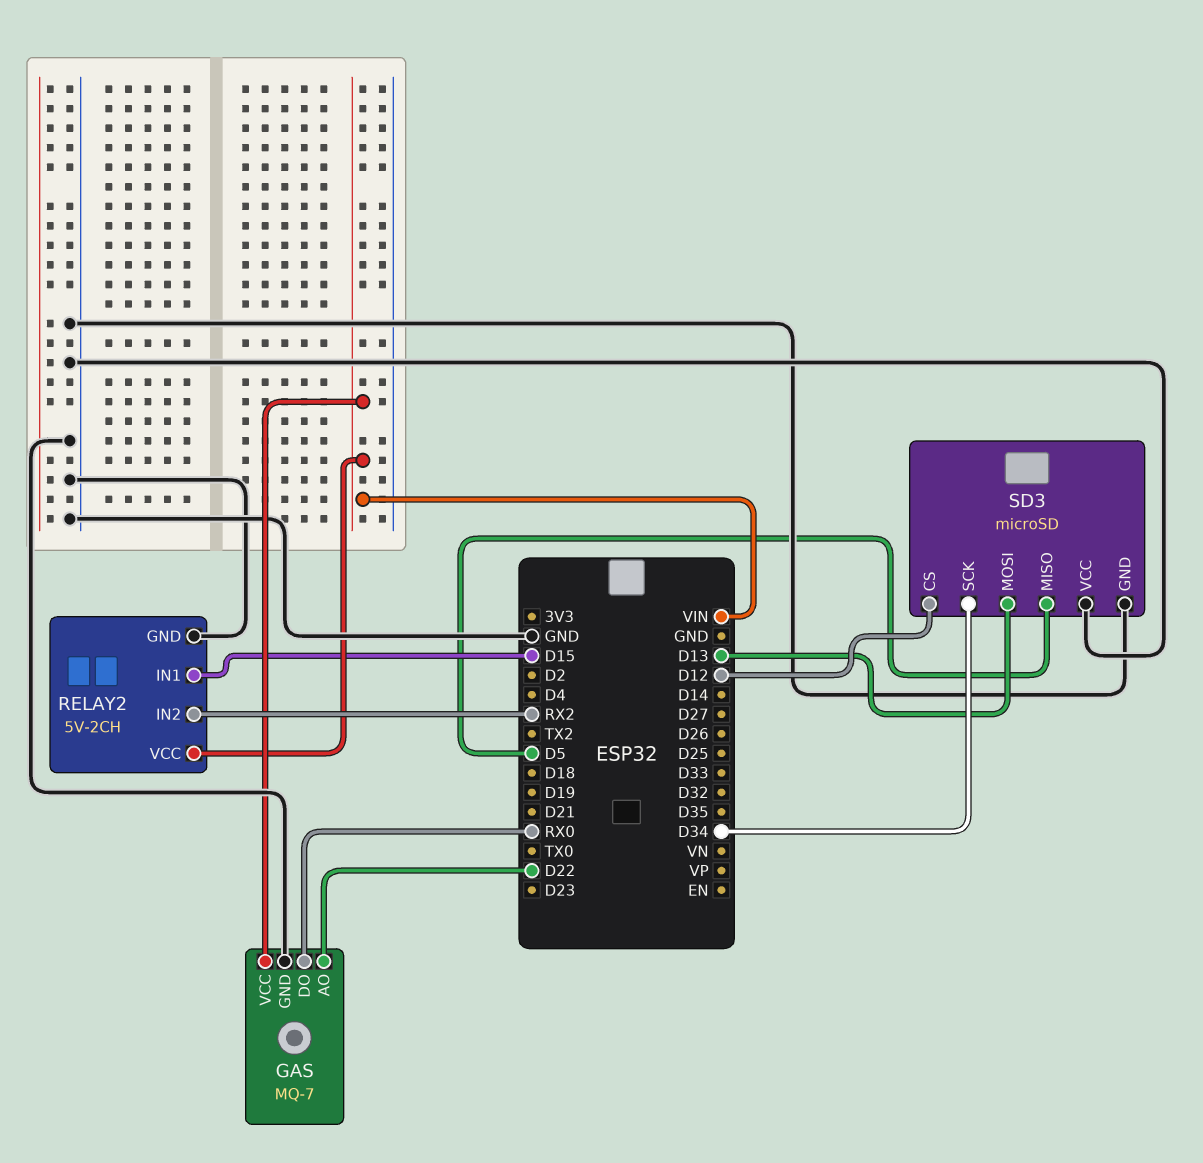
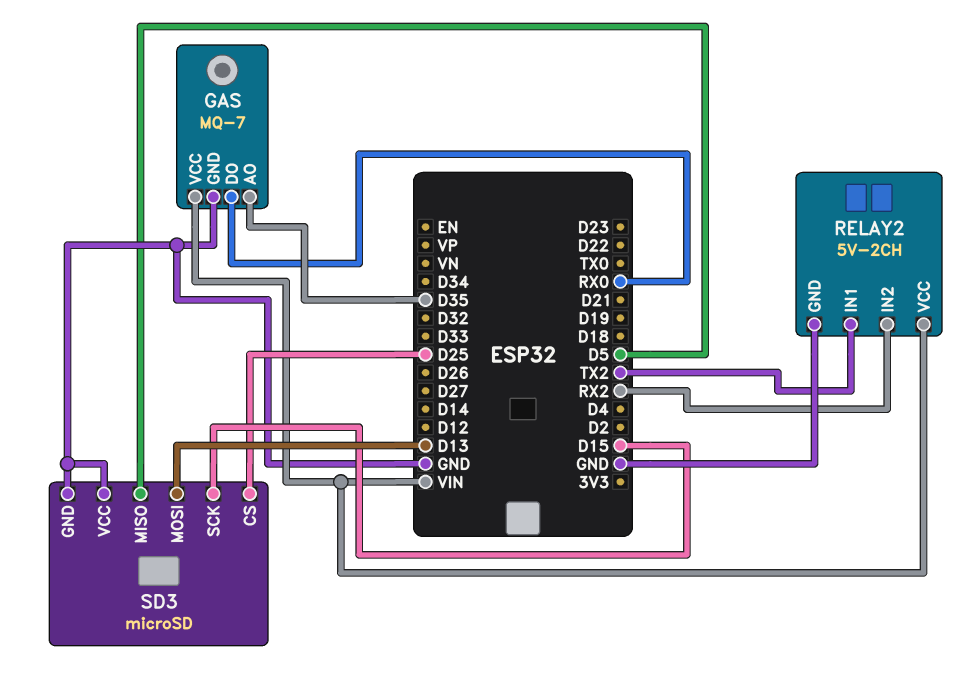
GAS pin AO: D22 -> D35
RELAY2 pin IN1: D15 -> TX2
SD3 pin CS: D12 -> D25
SD3 pin SCK: D34 -> D15

